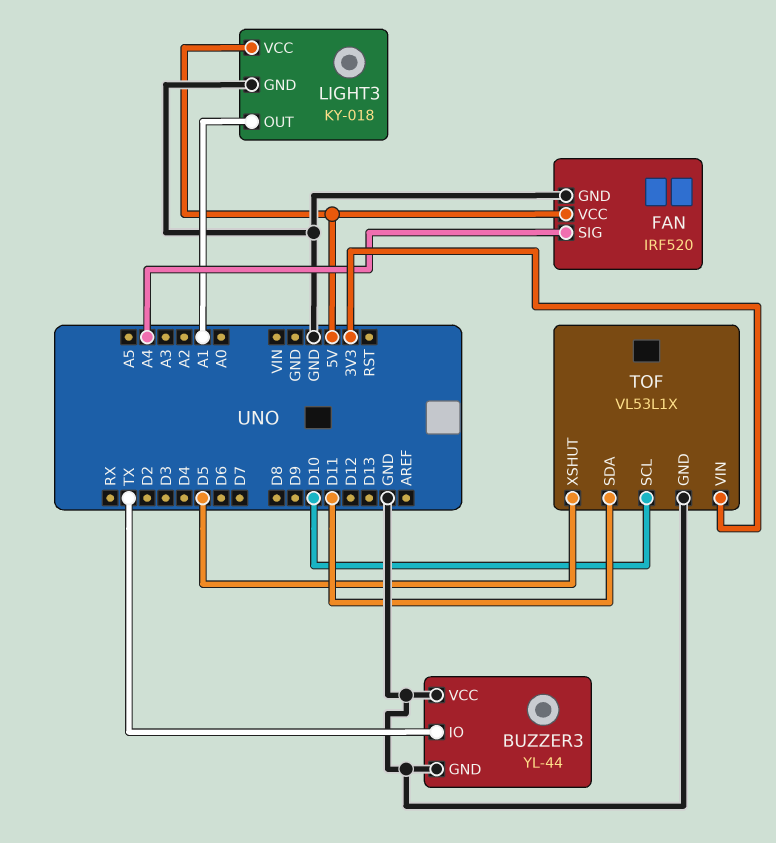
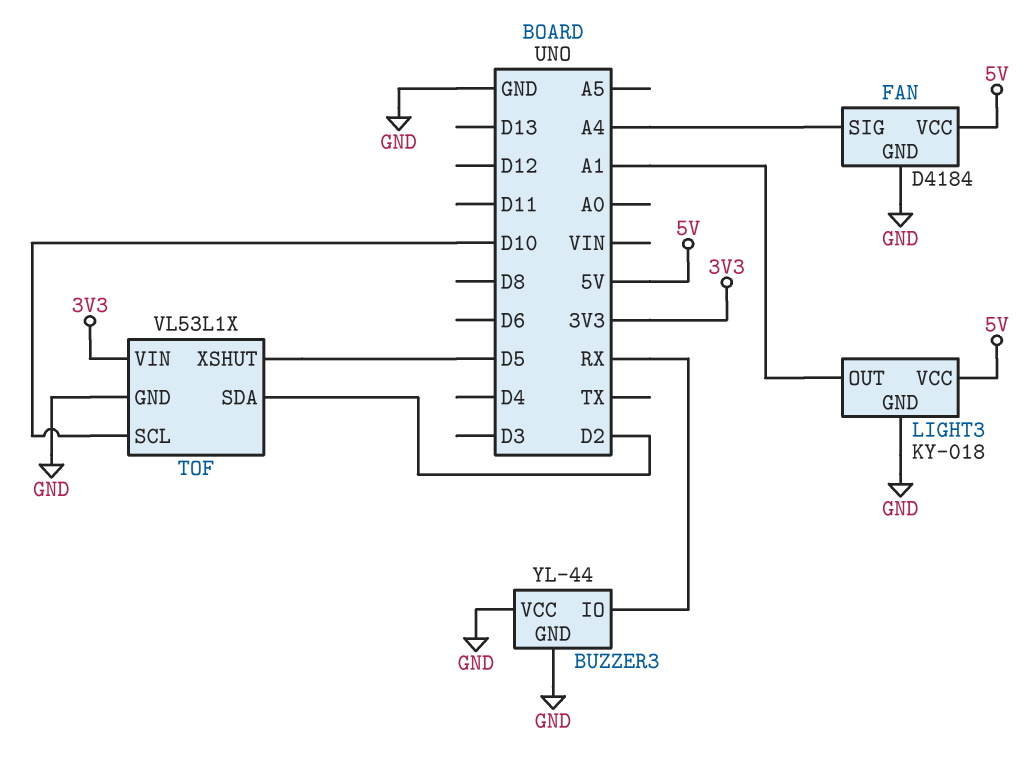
BUZZER3 pin IO: TX -> RX
FAN: IRF520 -> D4184
TOF pin SDA: D11 -> D2

